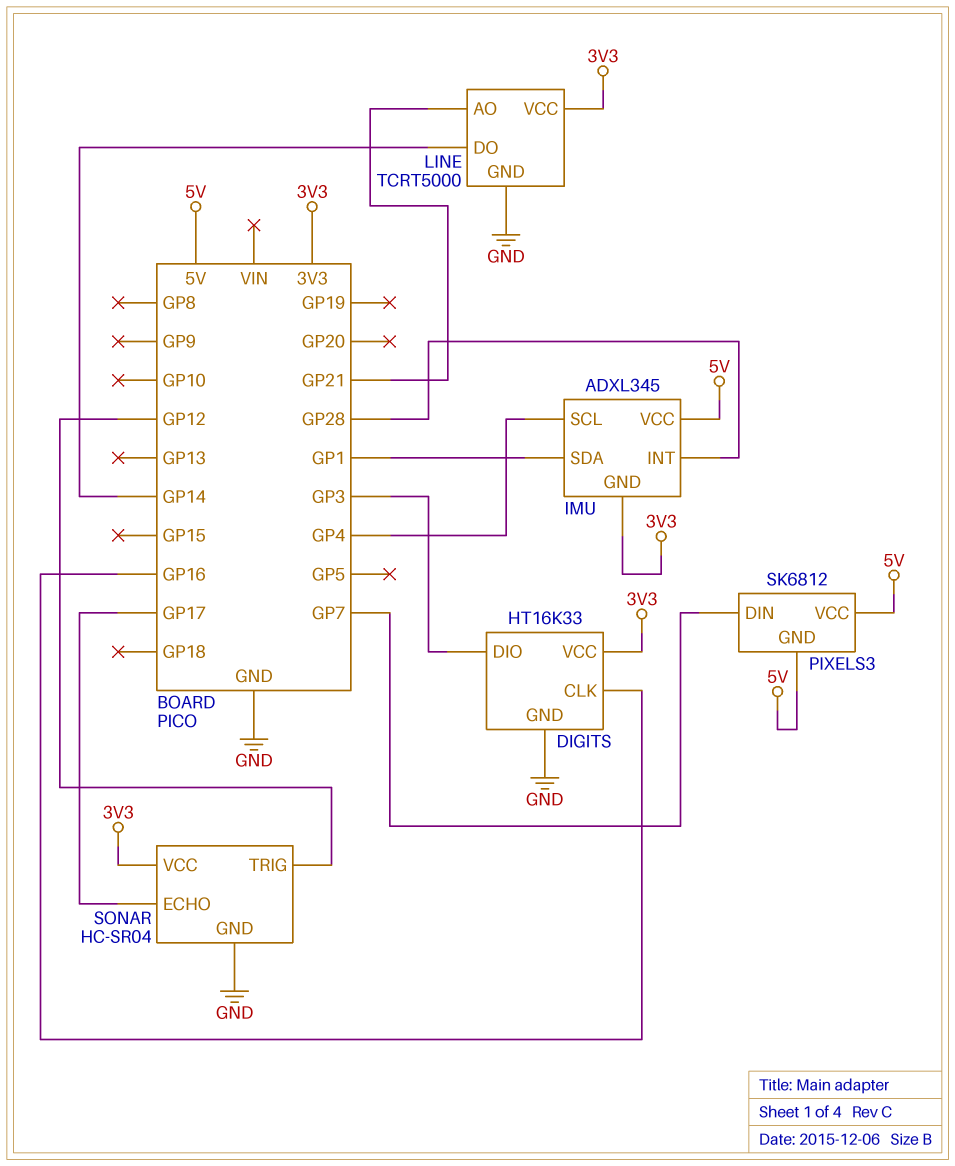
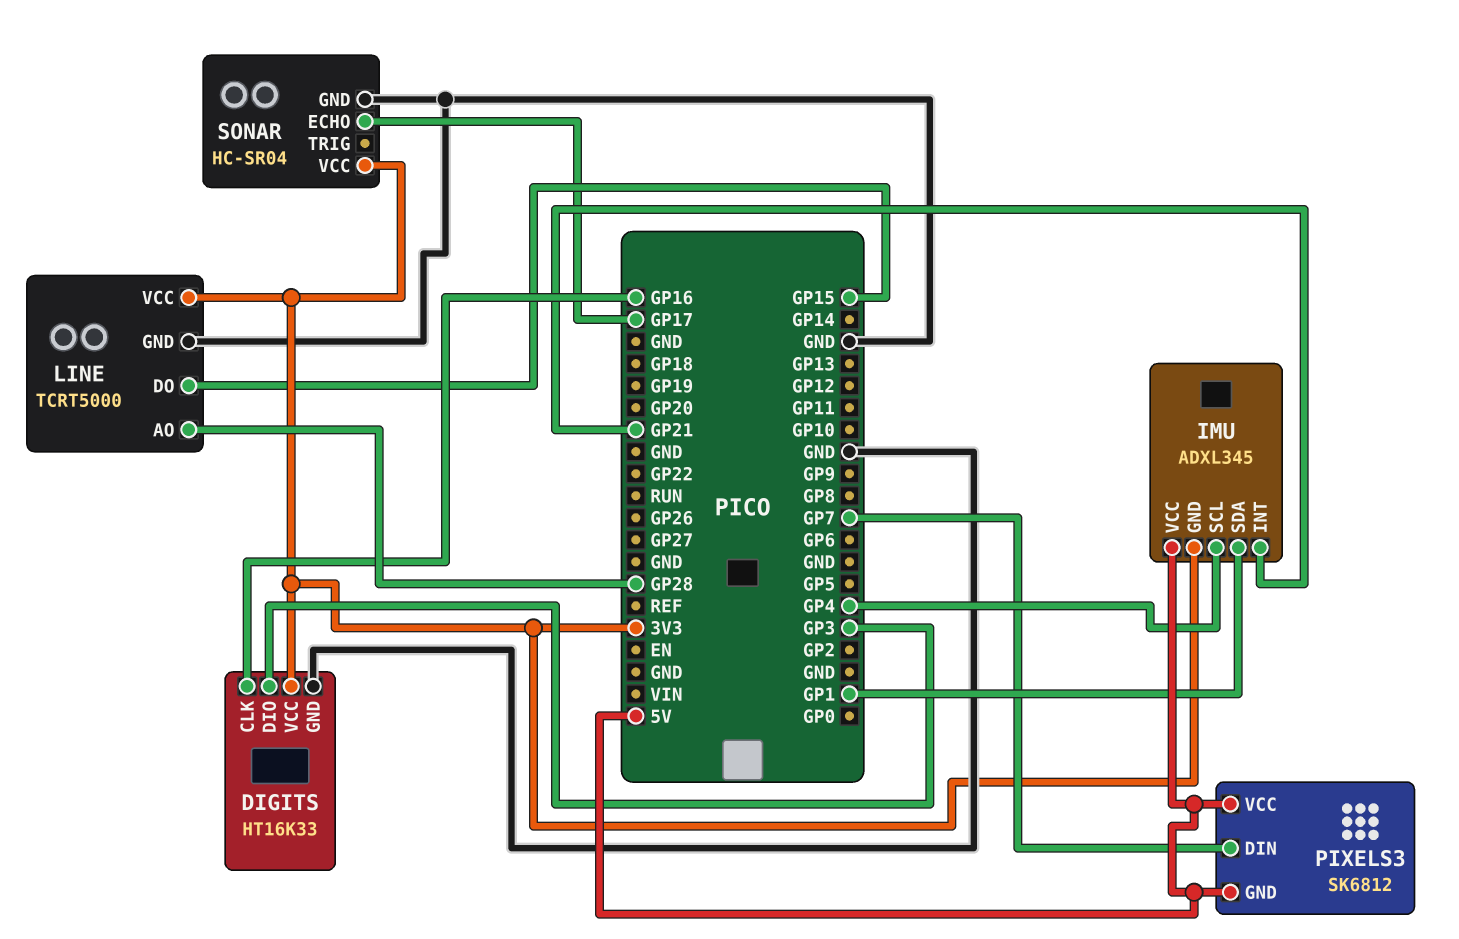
IMU pin INT: GP28 -> GP21
LINE pin AO: GP21 -> GP28
LINE pin DO: GP14 -> GP15
SONAR pin TRIG: GP12 -> none

